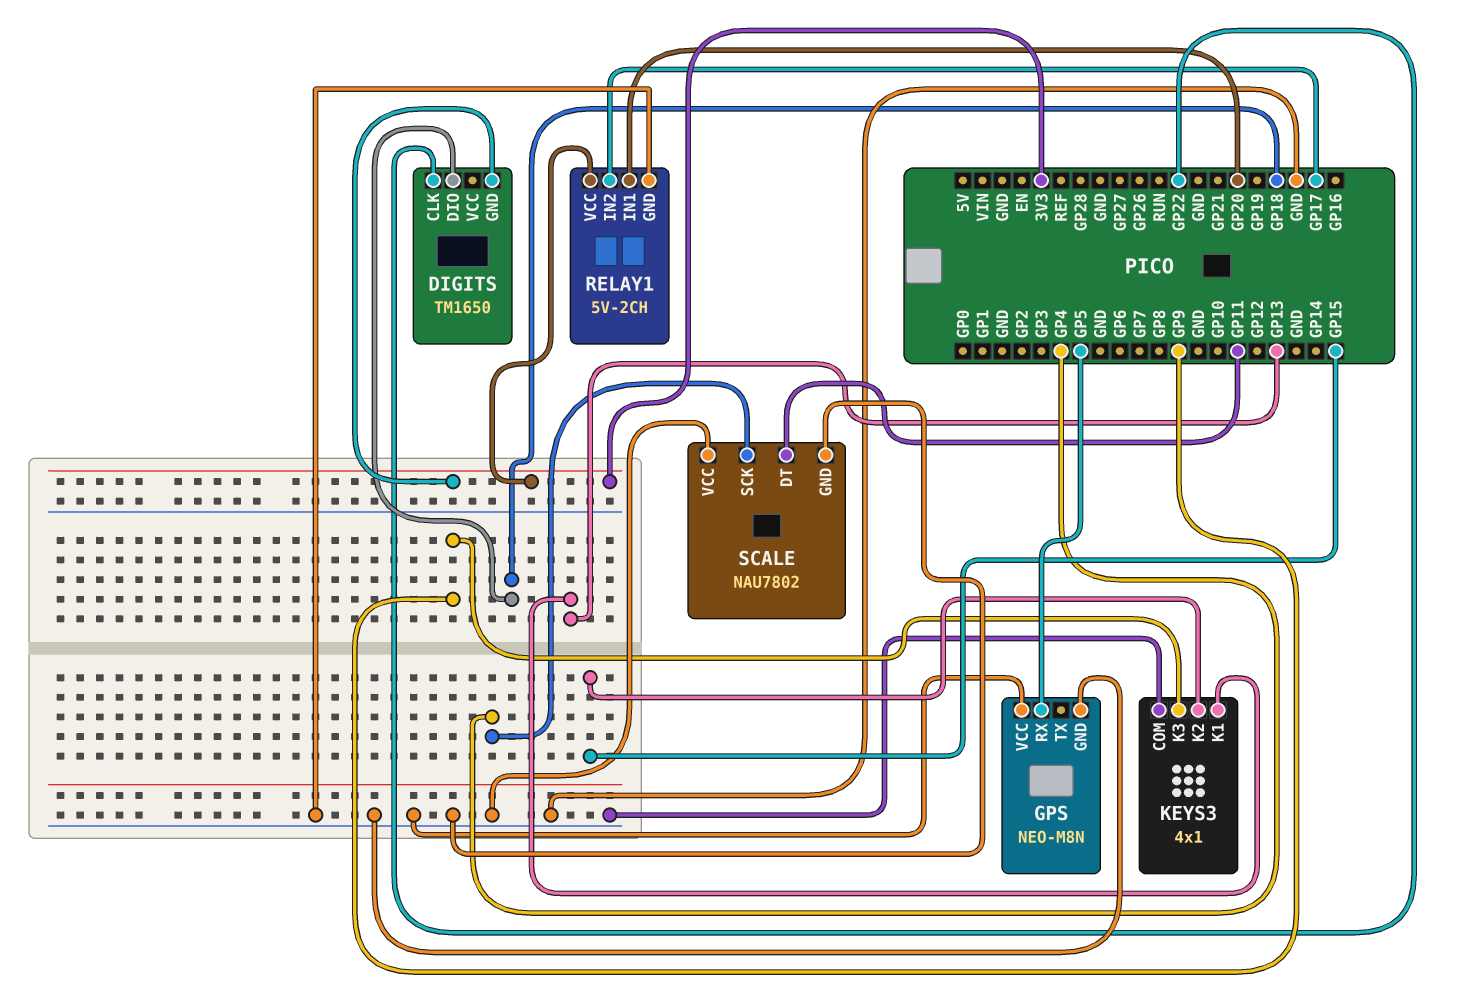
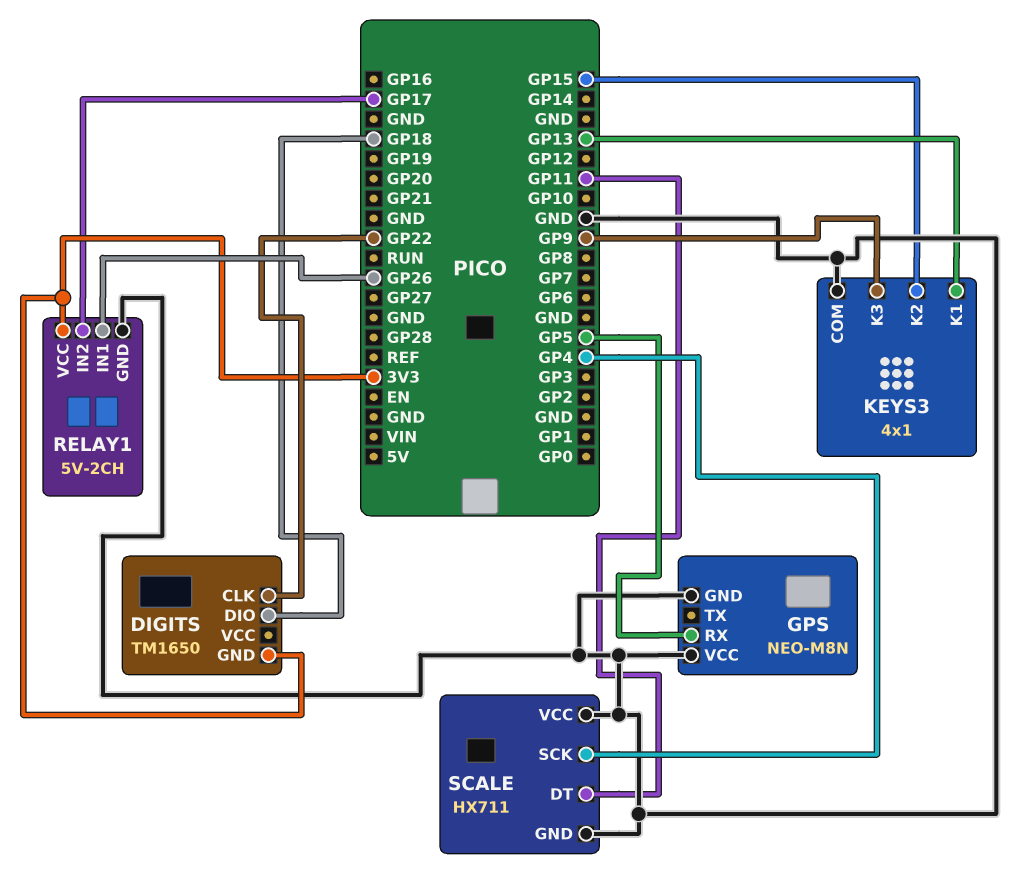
RELAY1 pin IN1: GP20 -> GP26
SCALE: NAU7802 -> HX711

